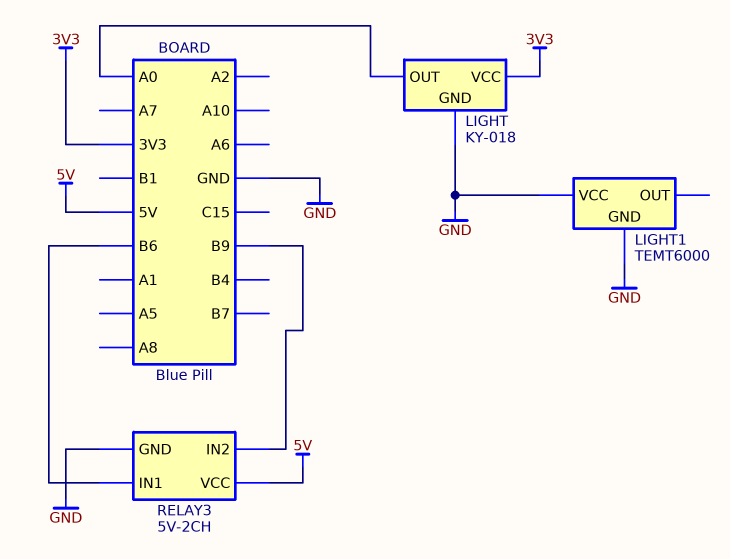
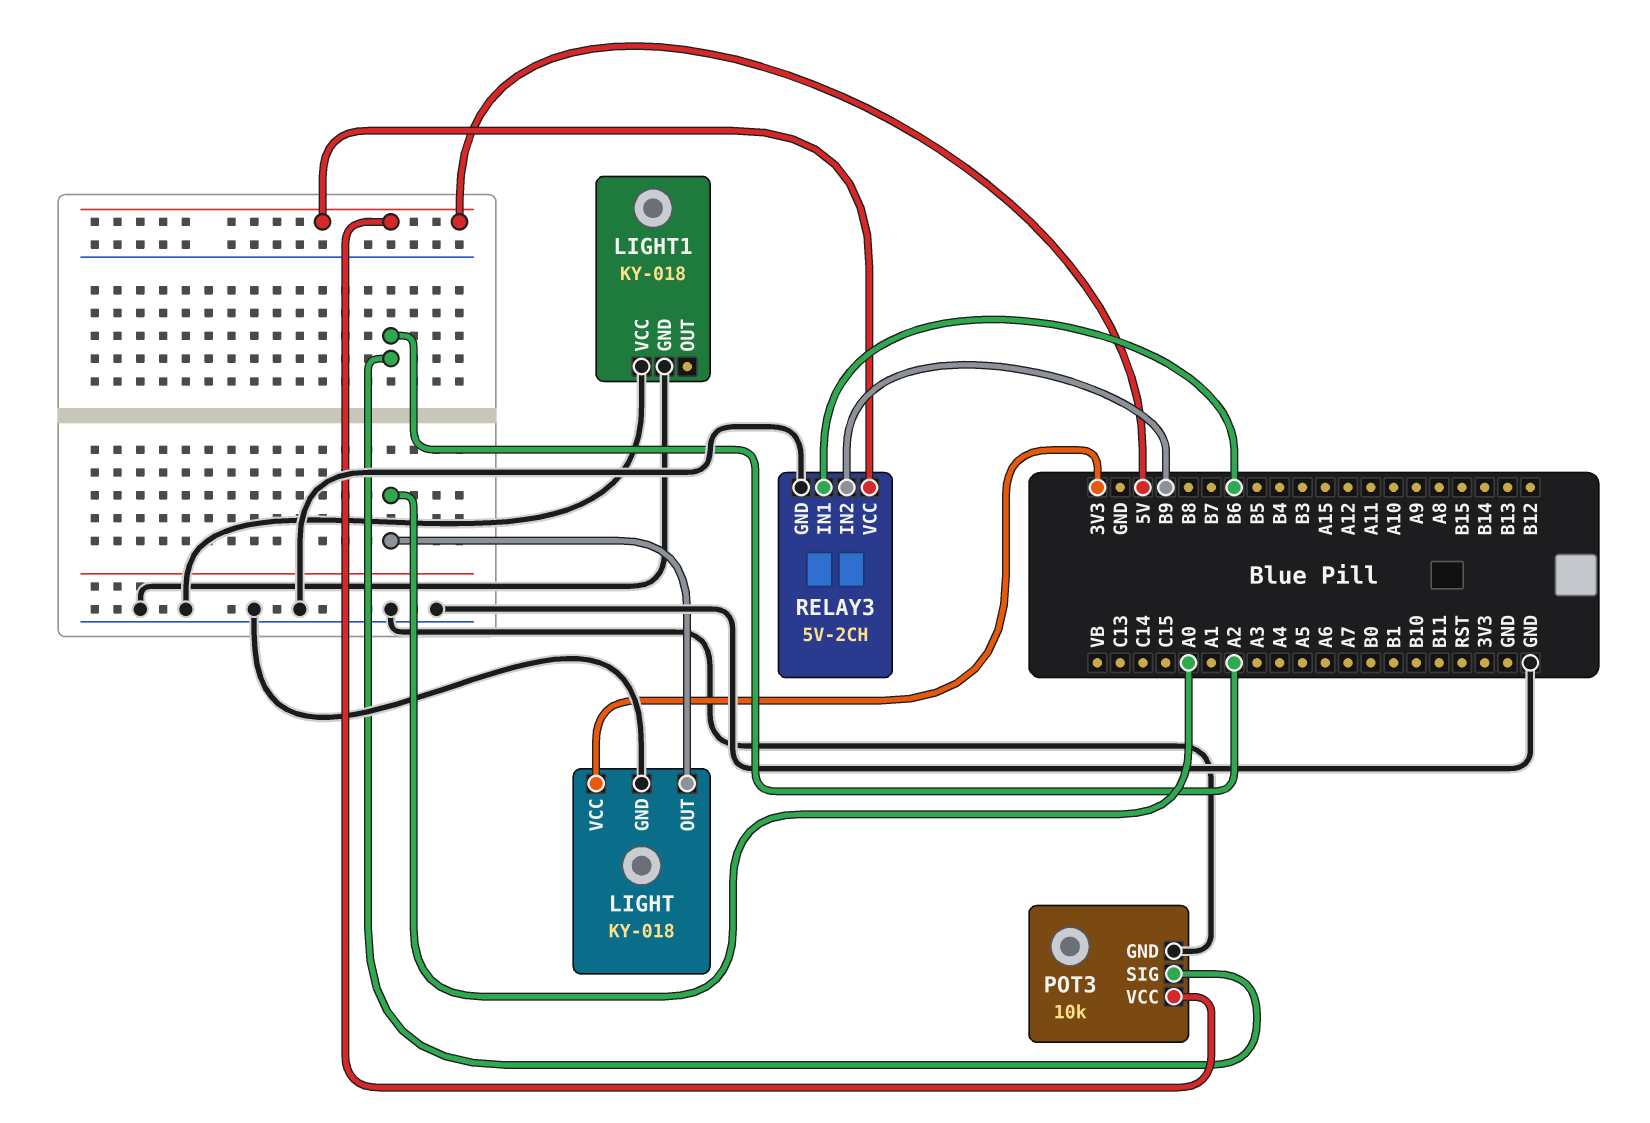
LIGHT1: TEMT6000 -> KY-018
POT3: none -> 10k
POT3 pin GND: none -> GND
POT3 pin SIG: none -> A2
POT3 pin VCC: none -> 5V

